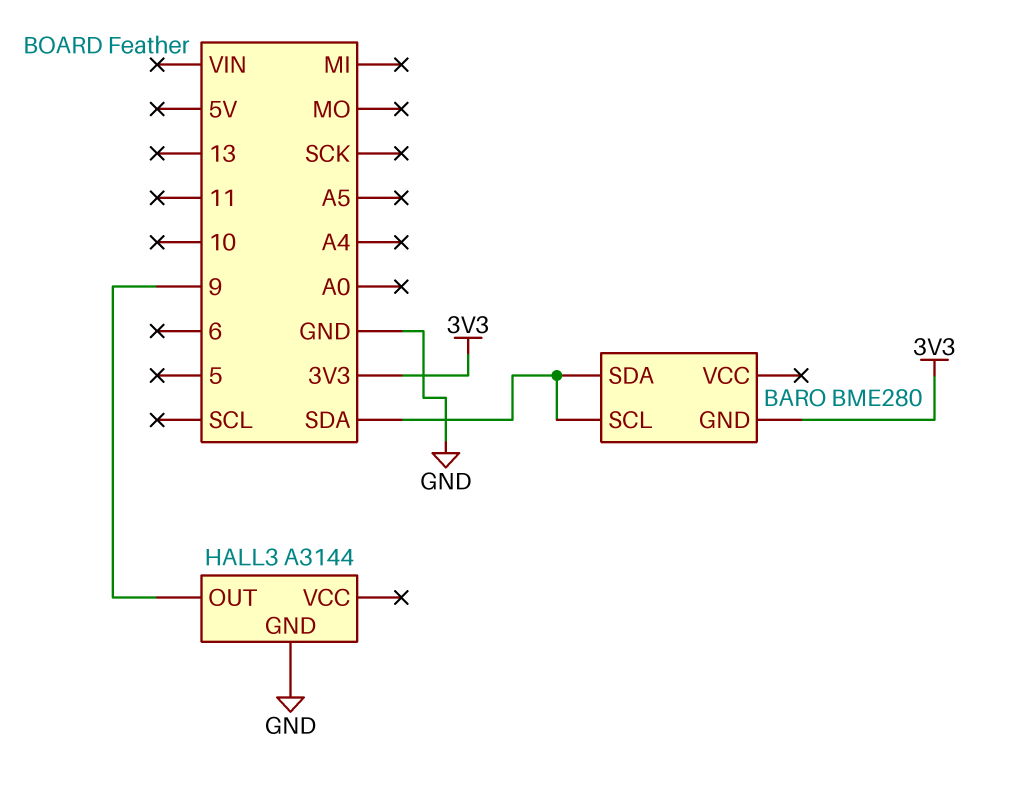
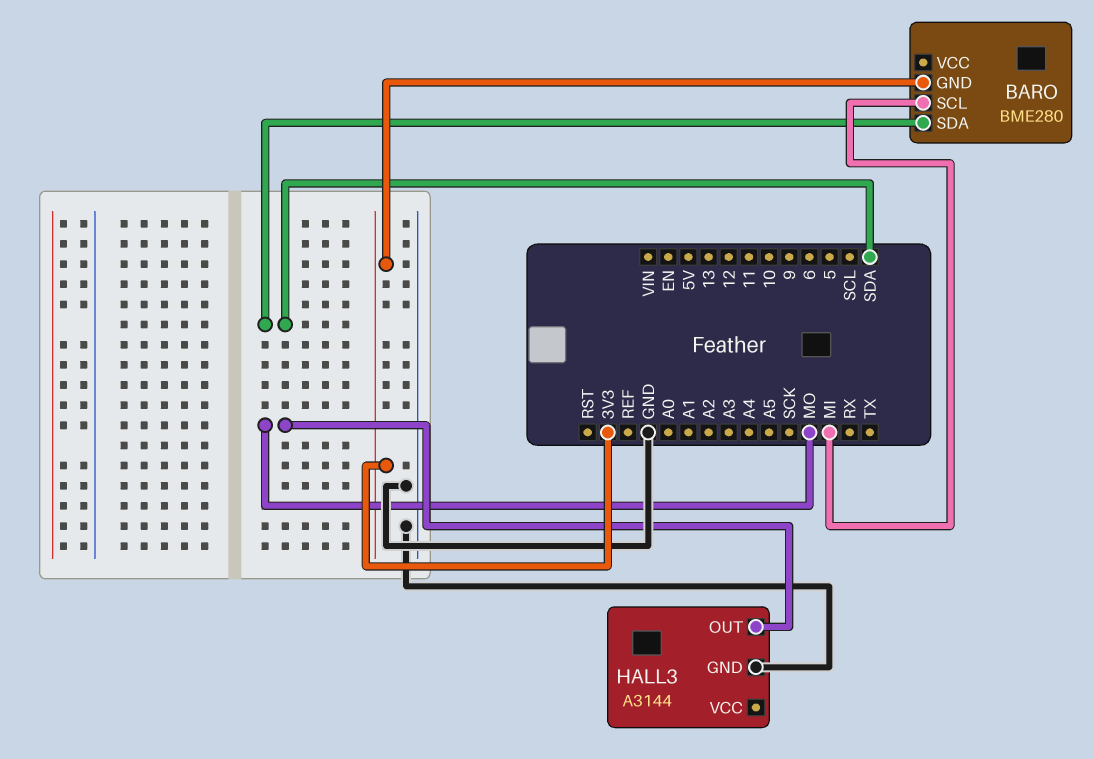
BARO pin SCL: SDA -> MI
HALL3 pin OUT: 9 -> MO

